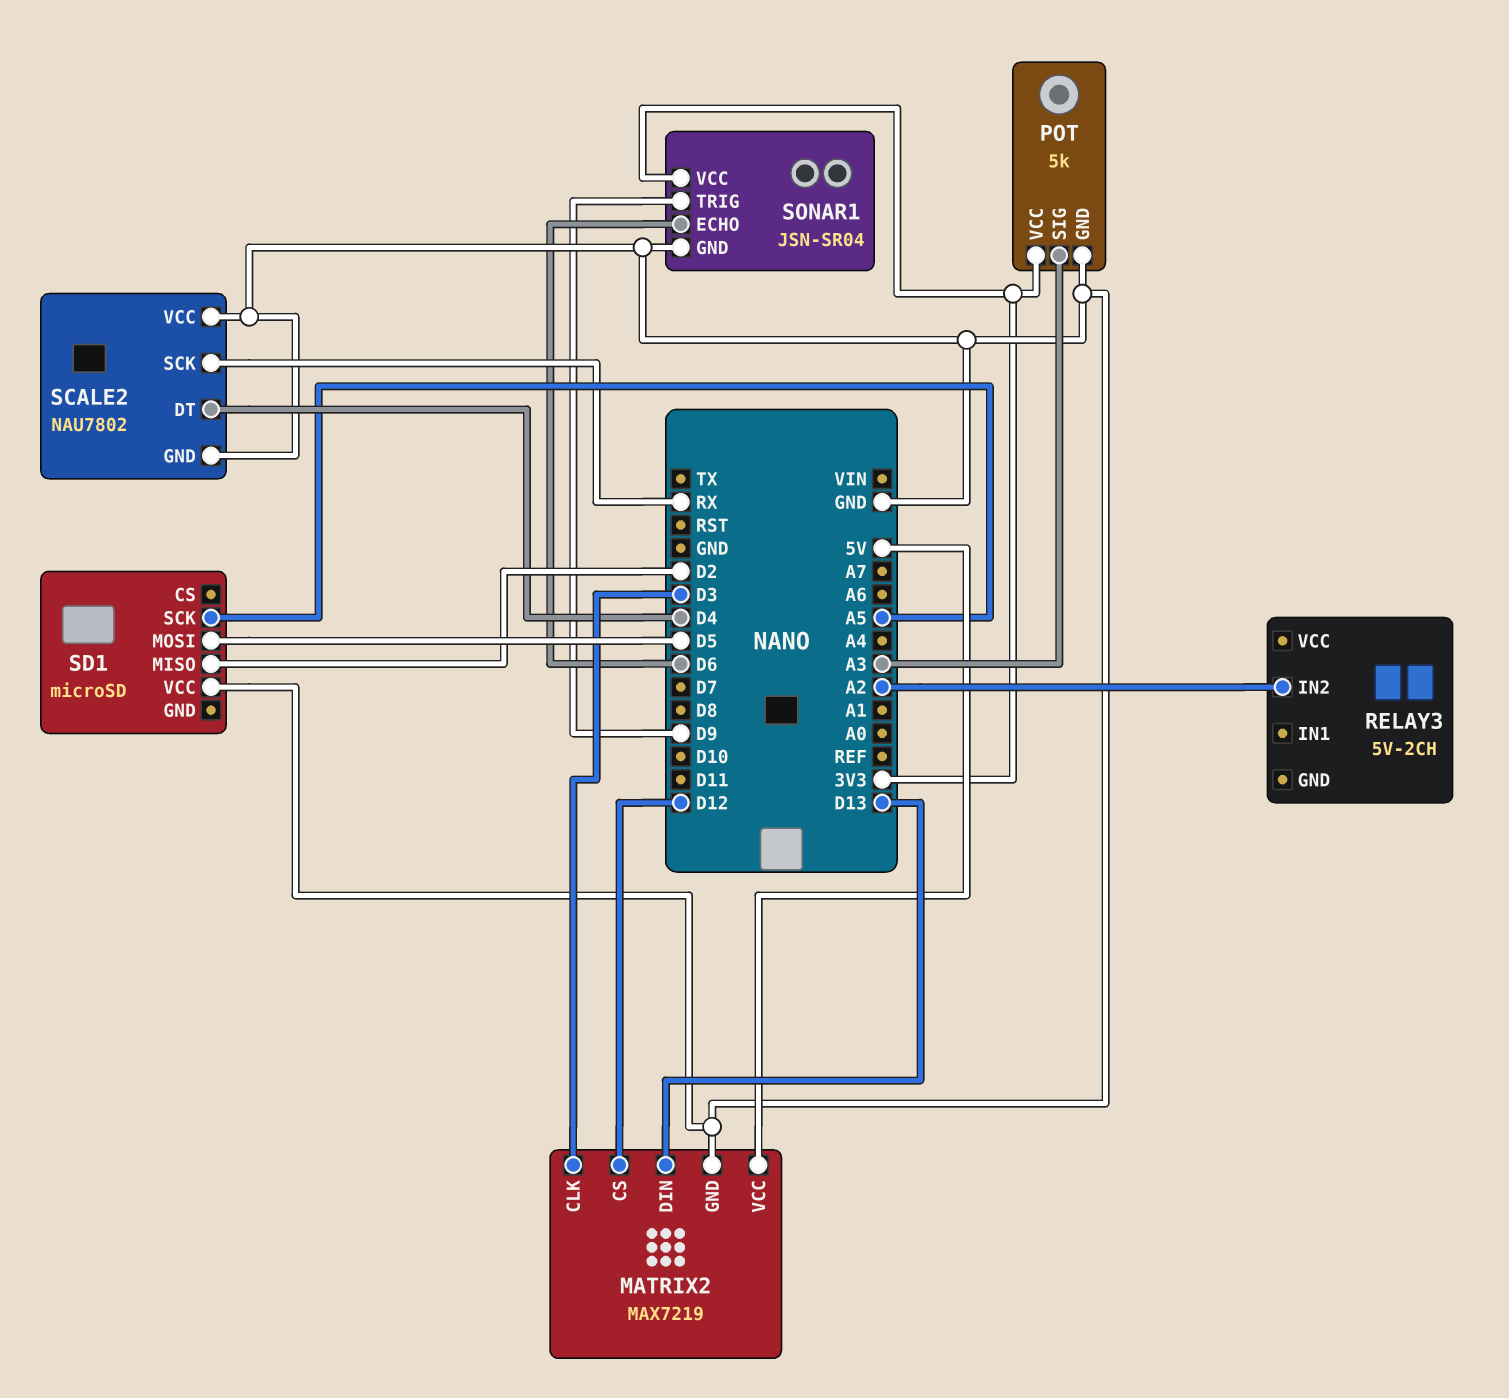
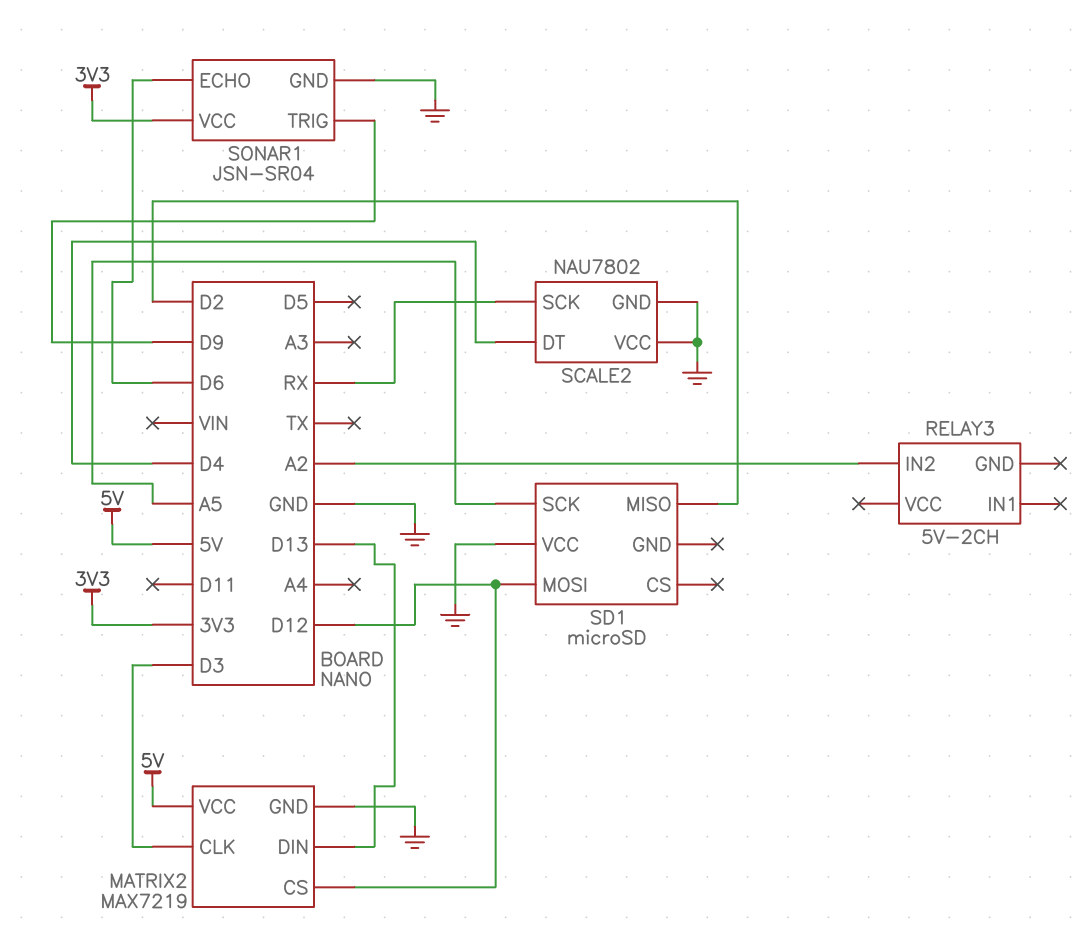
POT: 5k -> none
POT pin GND: GND -> none
POT pin SIG: A3 -> none
POT pin VCC: 3V3 -> none
SD1 pin MOSI: D5 -> D12

